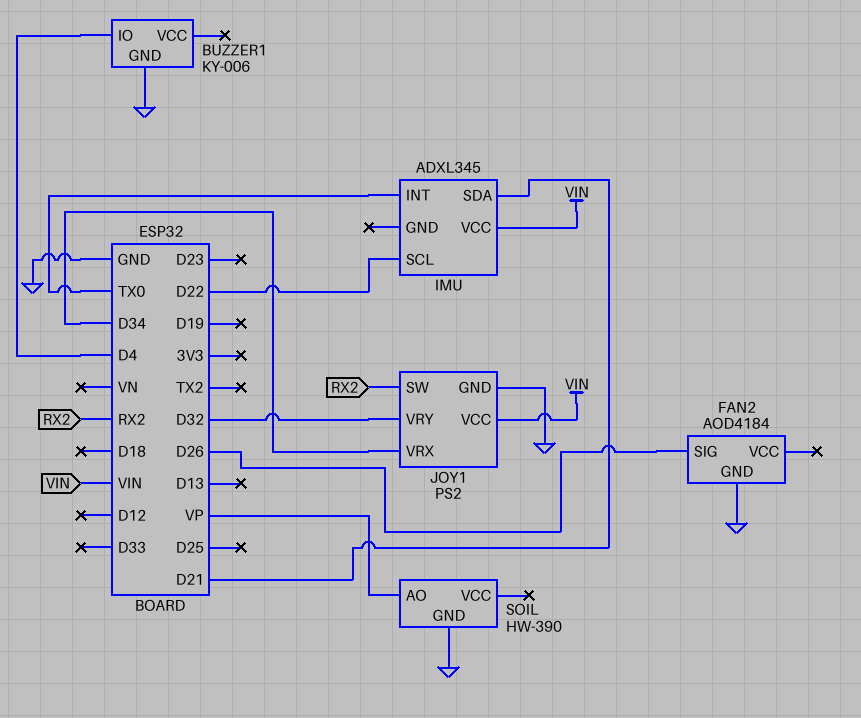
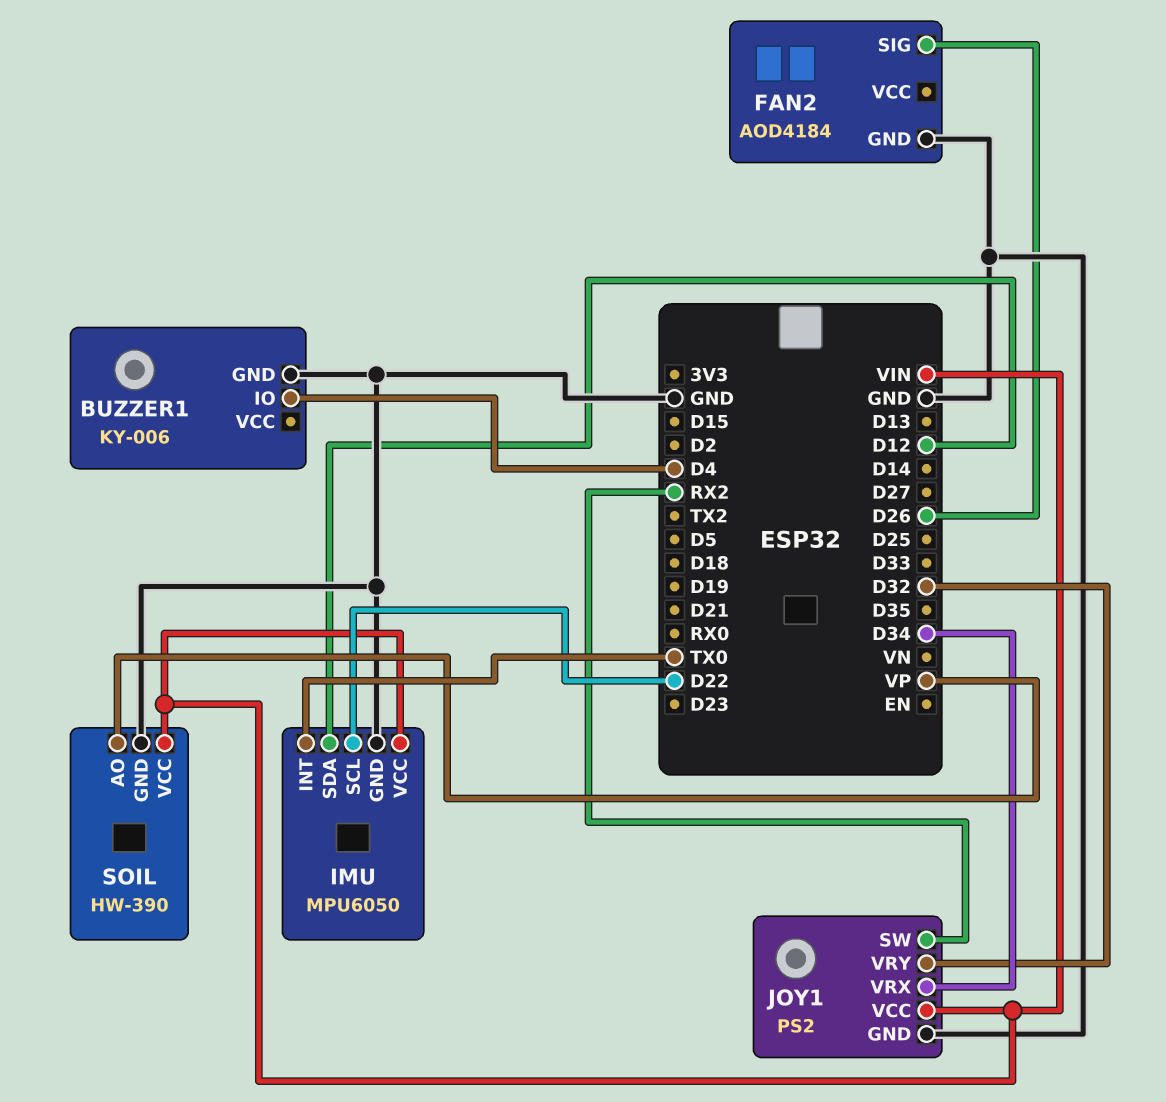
IMU: ADXL345 -> MPU6050
IMU pin GND: none -> GND
IMU pin SDA: D21 -> D12
SOIL pin VCC: none -> VIN

